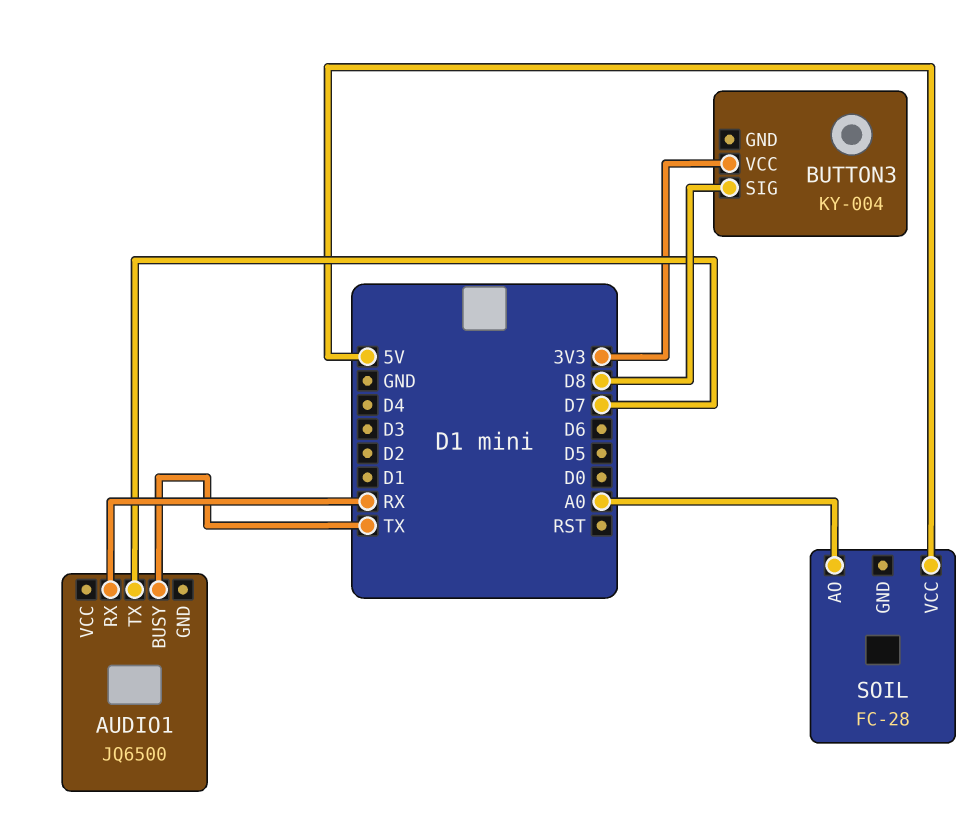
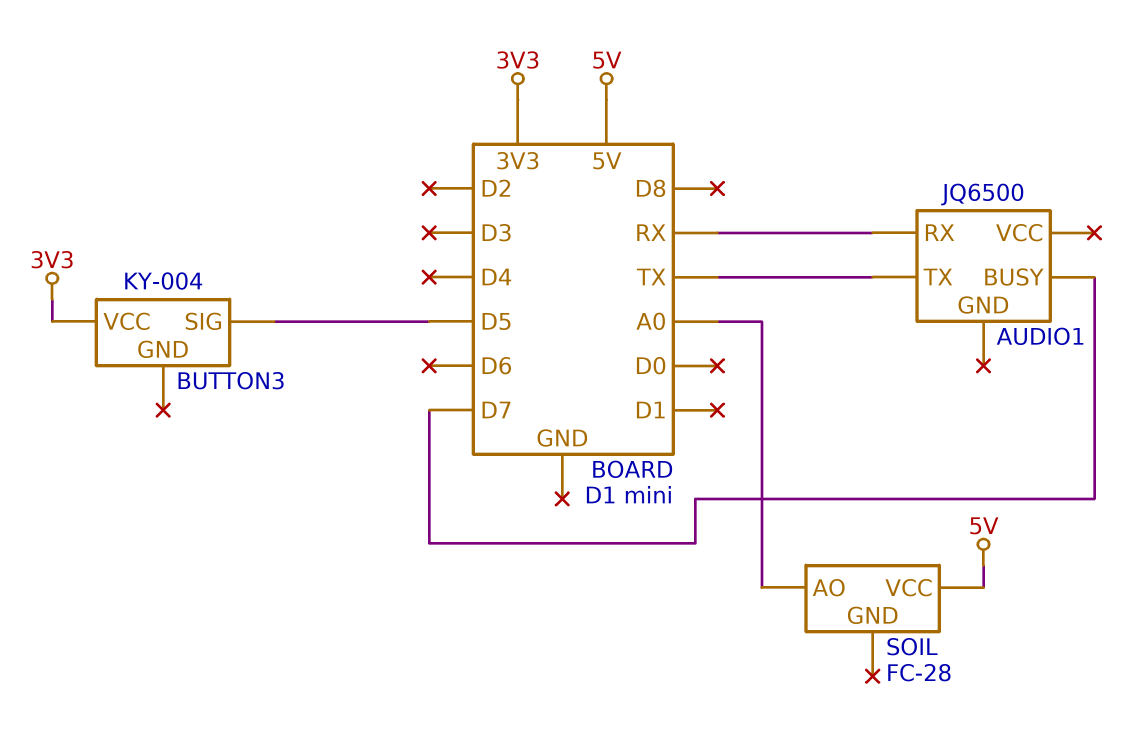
AUDIO1 pin BUSY: TX -> D7
AUDIO1 pin TX: D7 -> TX
BUTTON3 pin SIG: D8 -> D5

